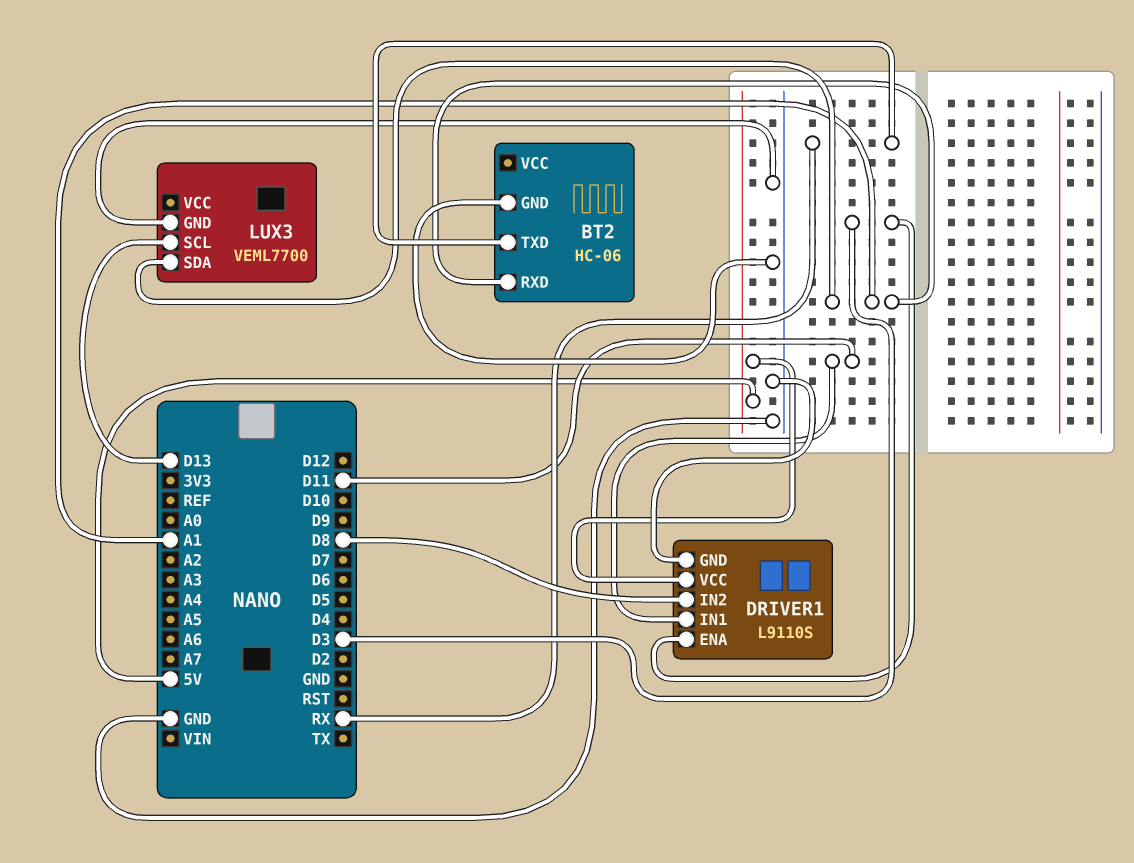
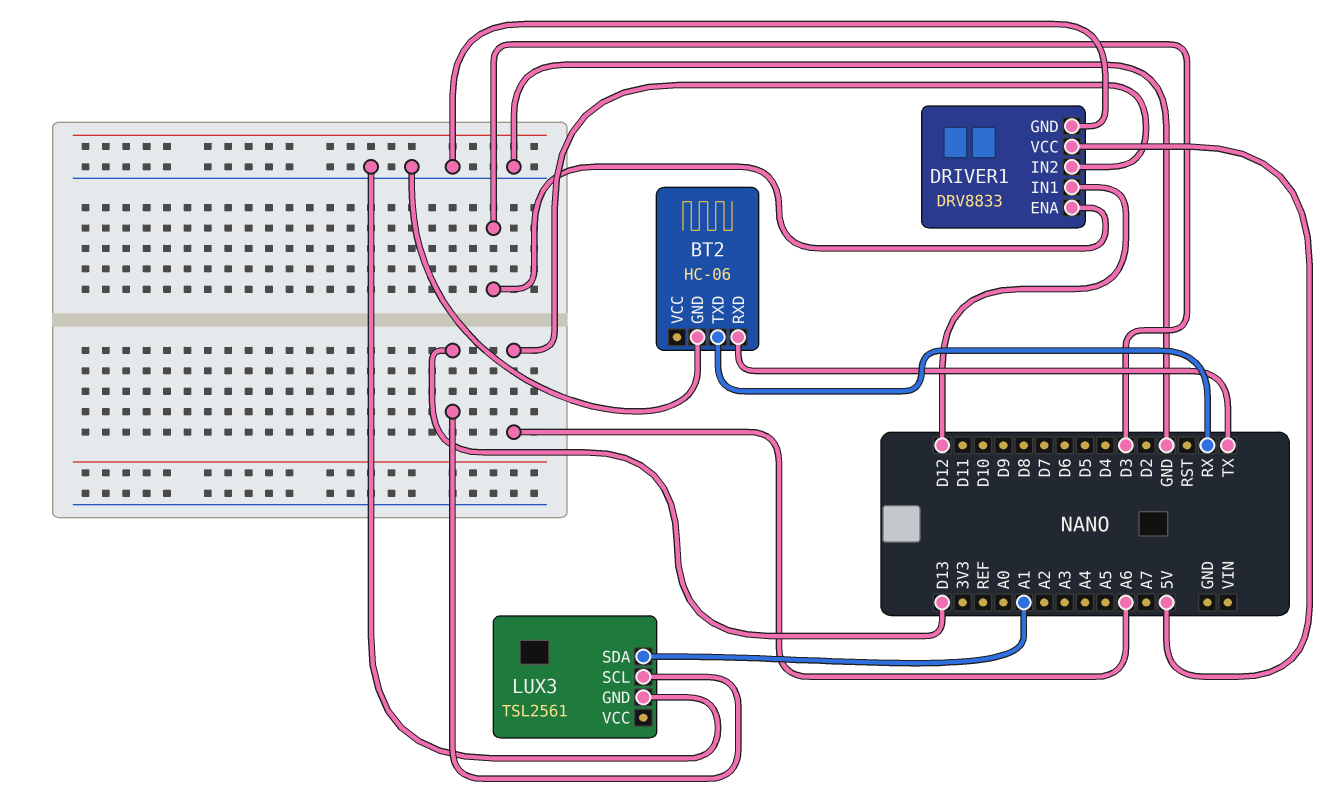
BT2 pin RXD: A1 -> TX
DRIVER1: L9110S -> DRV8833
DRIVER1 pin IN1: D11 -> D12
DRIVER1 pin IN2: D8 -> A6
LUX3: VEML7700 -> TSL2561

